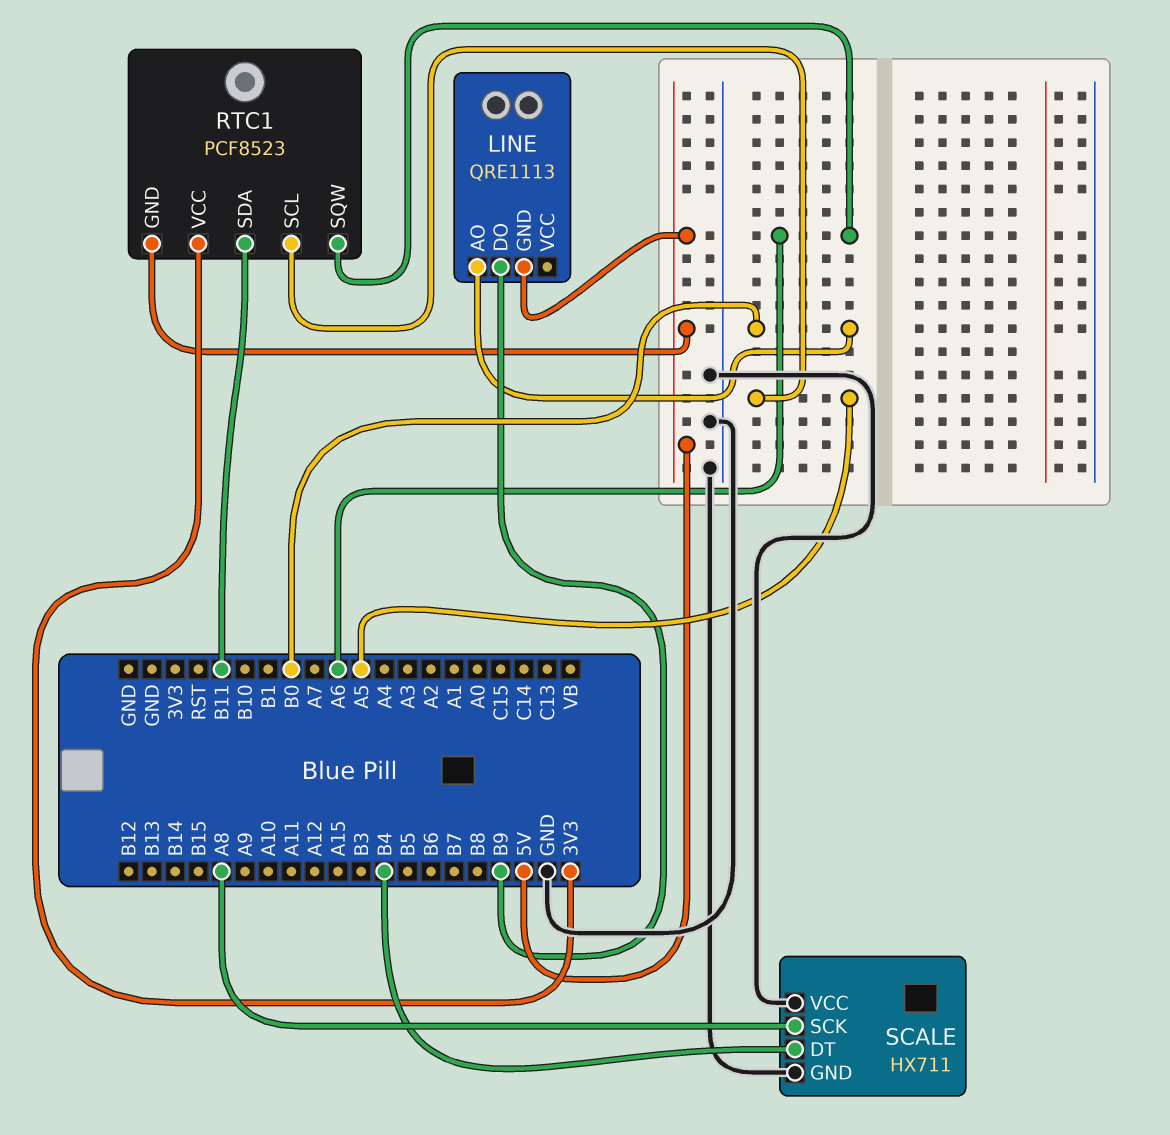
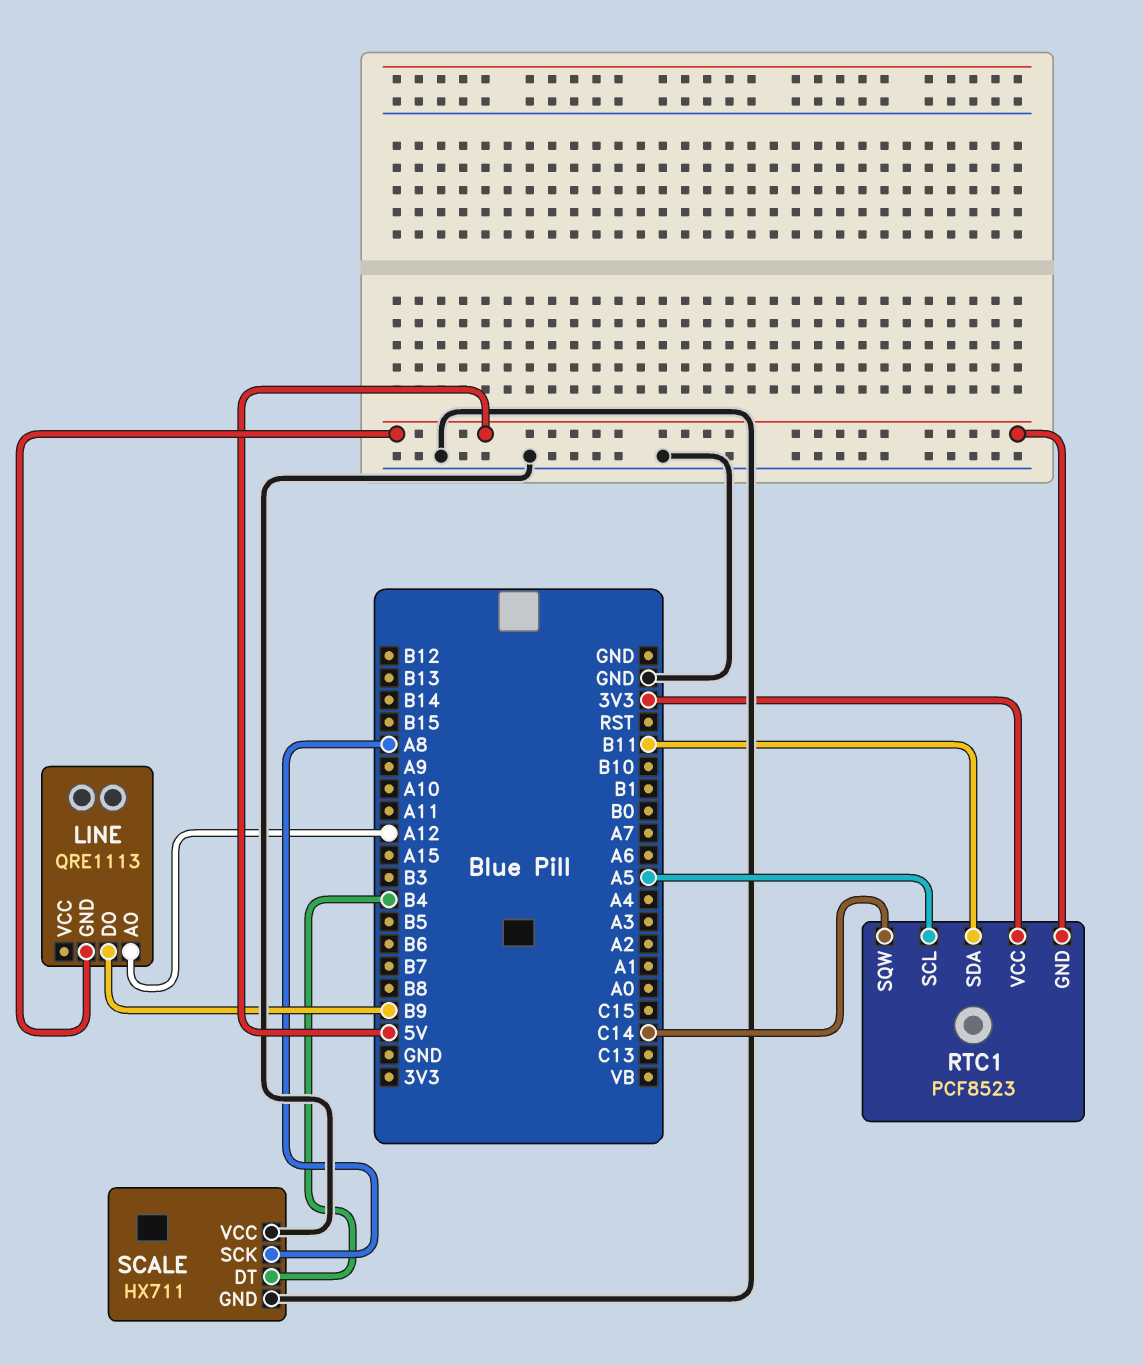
LINE pin AO: B0 -> A12
RTC1 pin SQW: A6 -> C14

